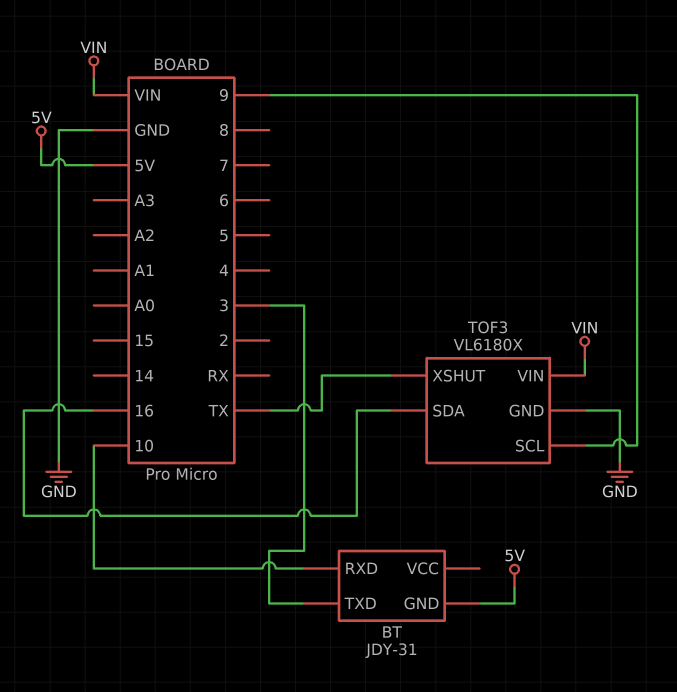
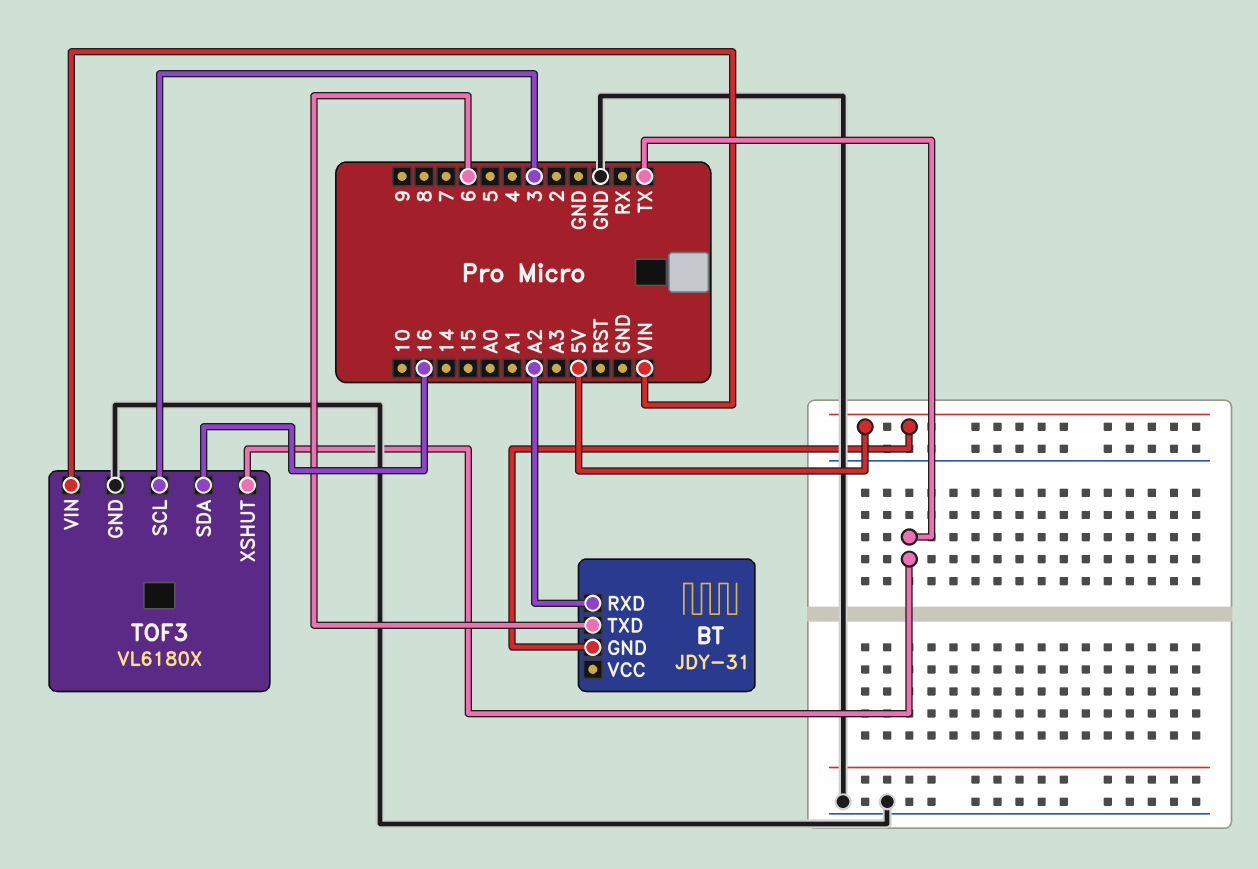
BT pin RXD: 10 -> A2
BT pin TXD: 3 -> 6
TOF3 pin SCL: 9 -> 3

